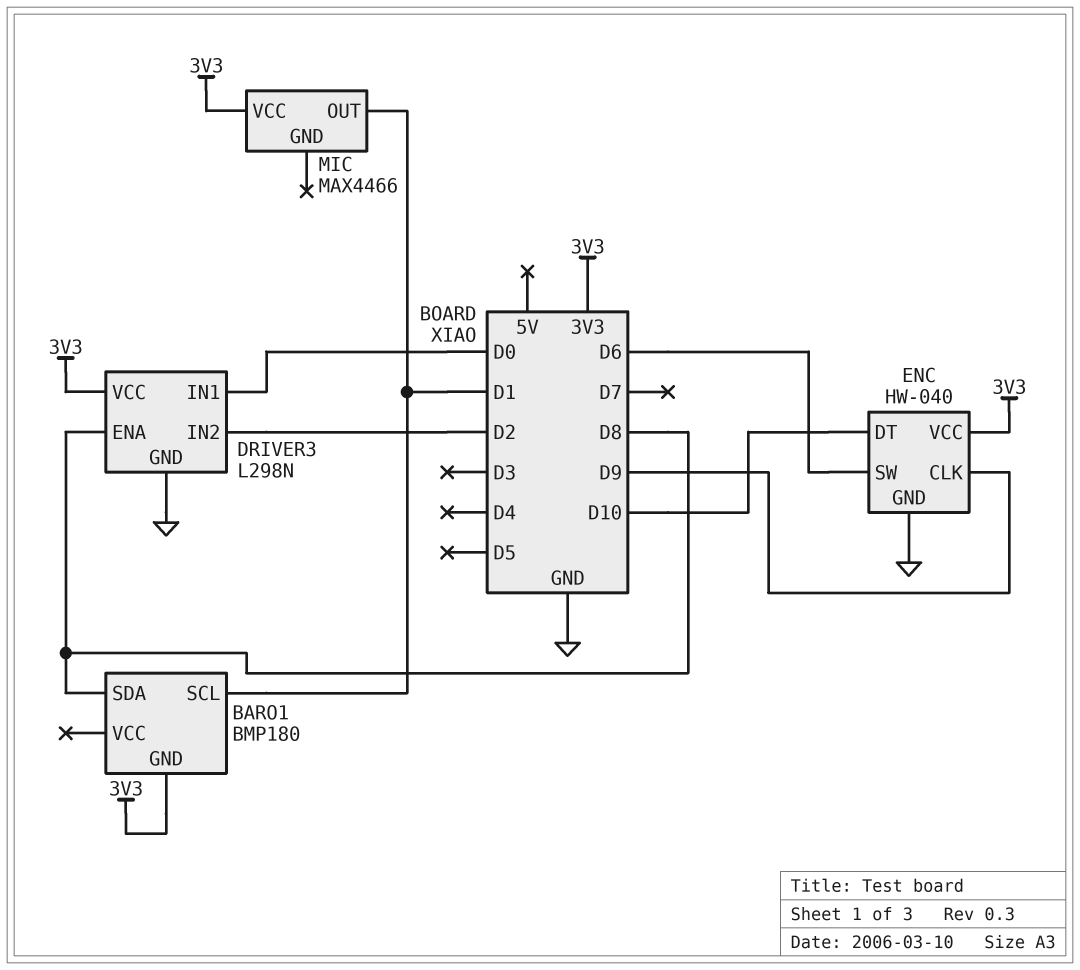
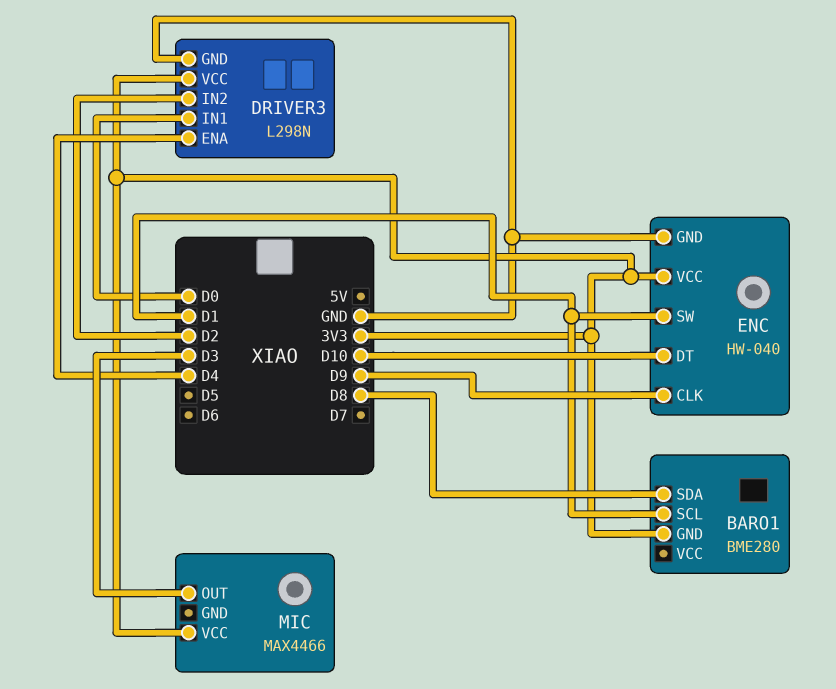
BARO1: BMP180 -> BME280
DRIVER3 pin ENA: D8 -> D4
ENC pin SW: D6 -> D1
MIC pin OUT: D1 -> D3

